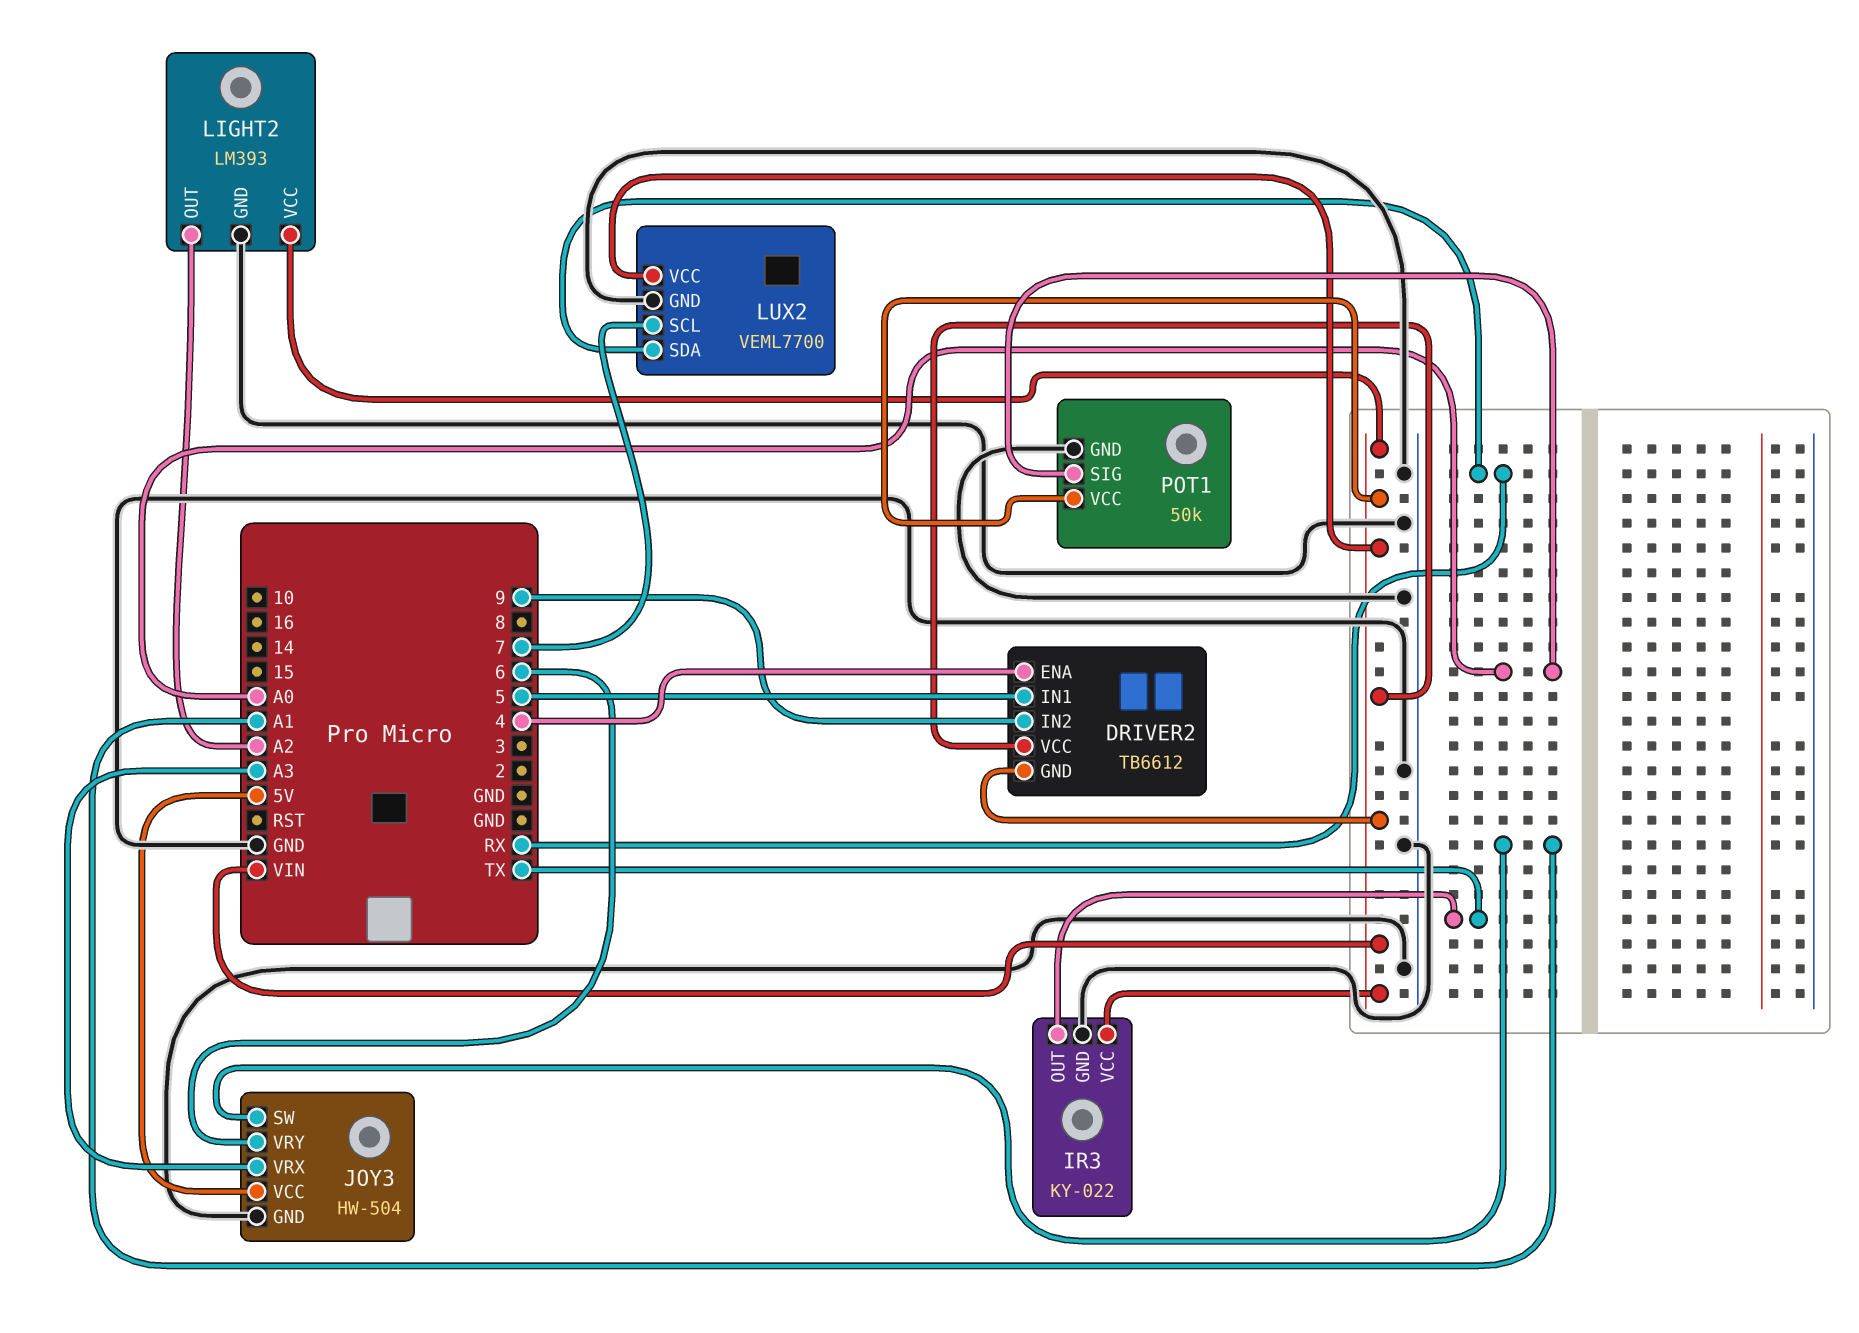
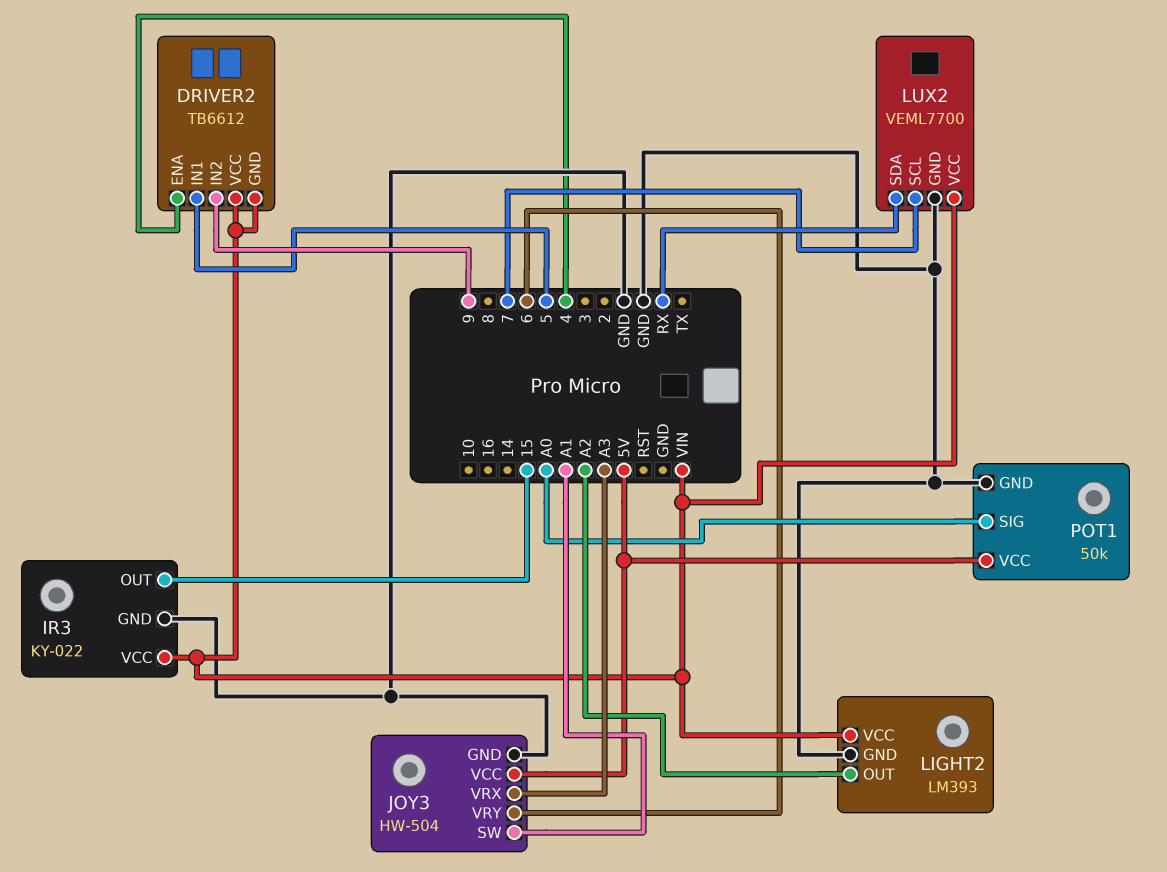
IR3 pin OUT: TX -> 15
POT1 pin VCC: VIN -> 5V

